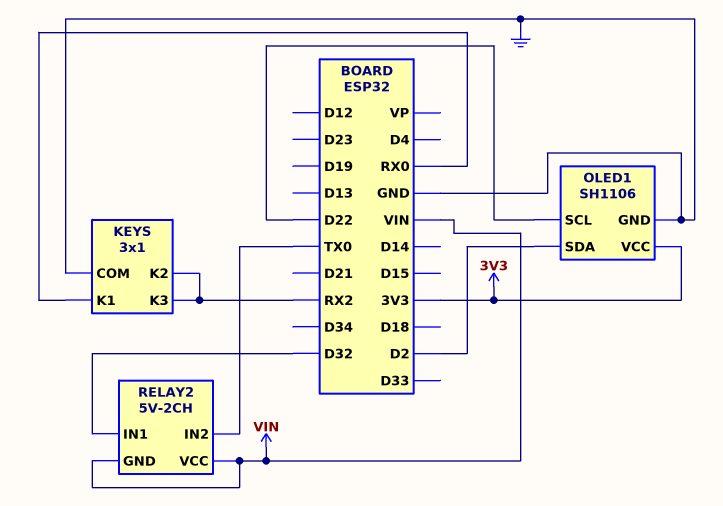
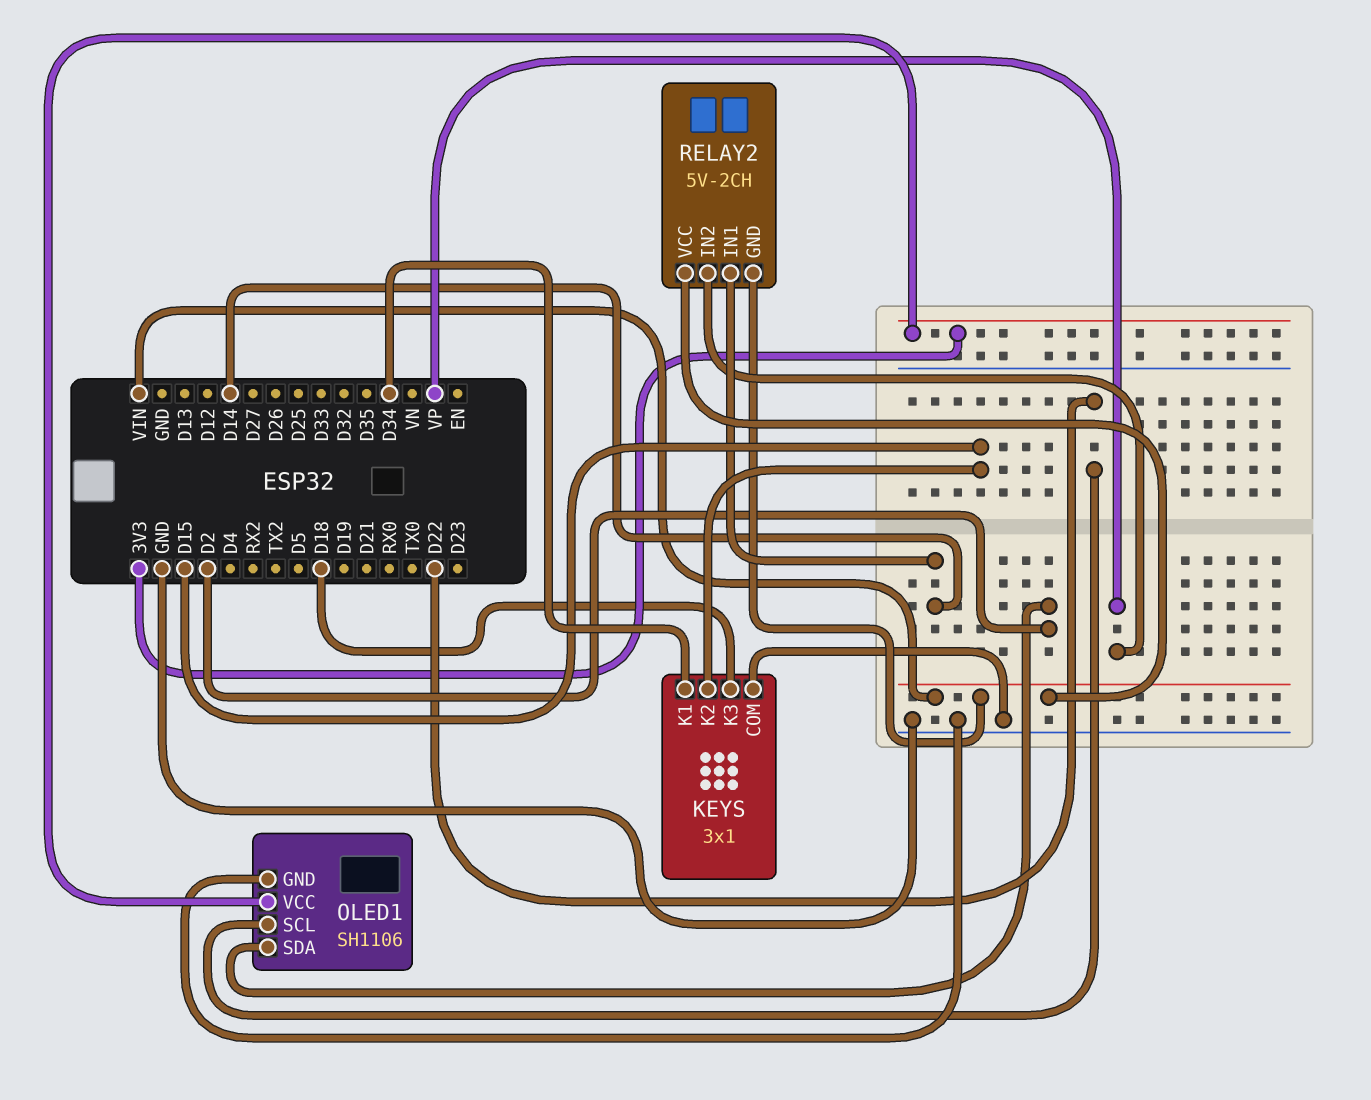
KEYS pin K1: RX0 -> D34
KEYS pin K2: RX2 -> D15
KEYS pin K3: RX2 -> D18
RELAY2 pin IN1: D32 -> D14
RELAY2 pin IN2: TX0 -> VP

